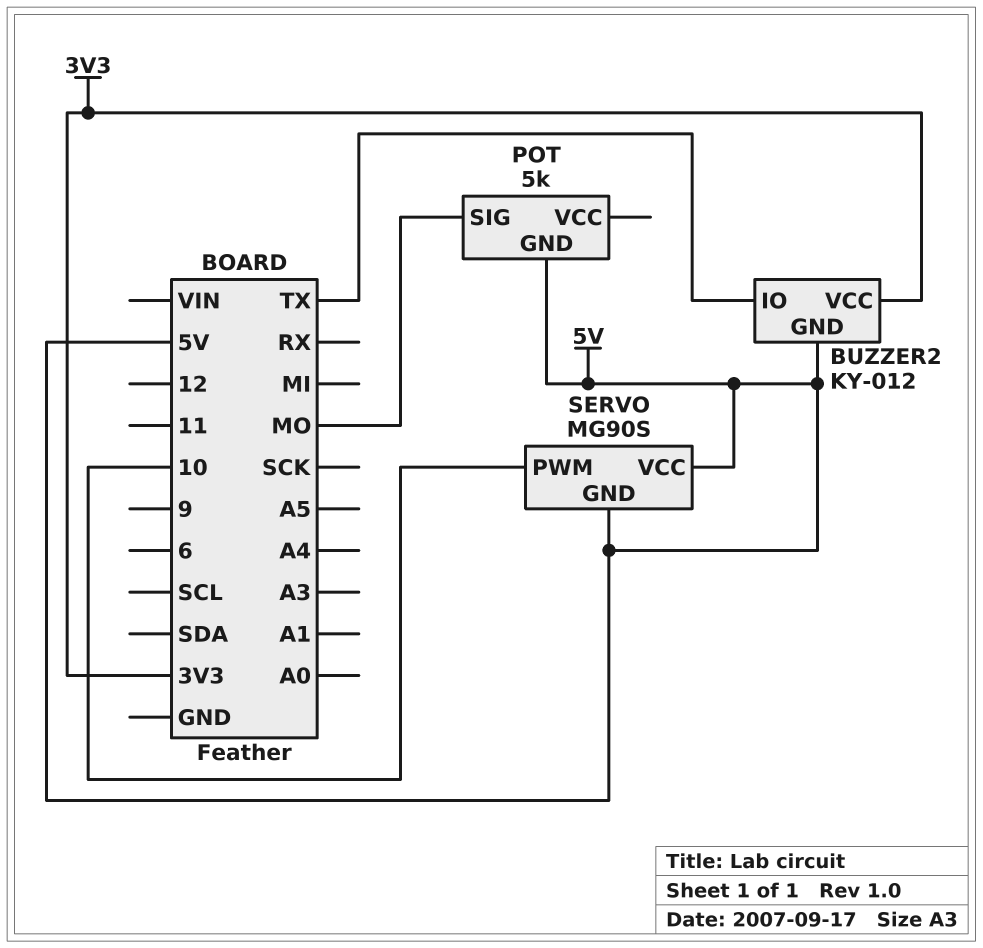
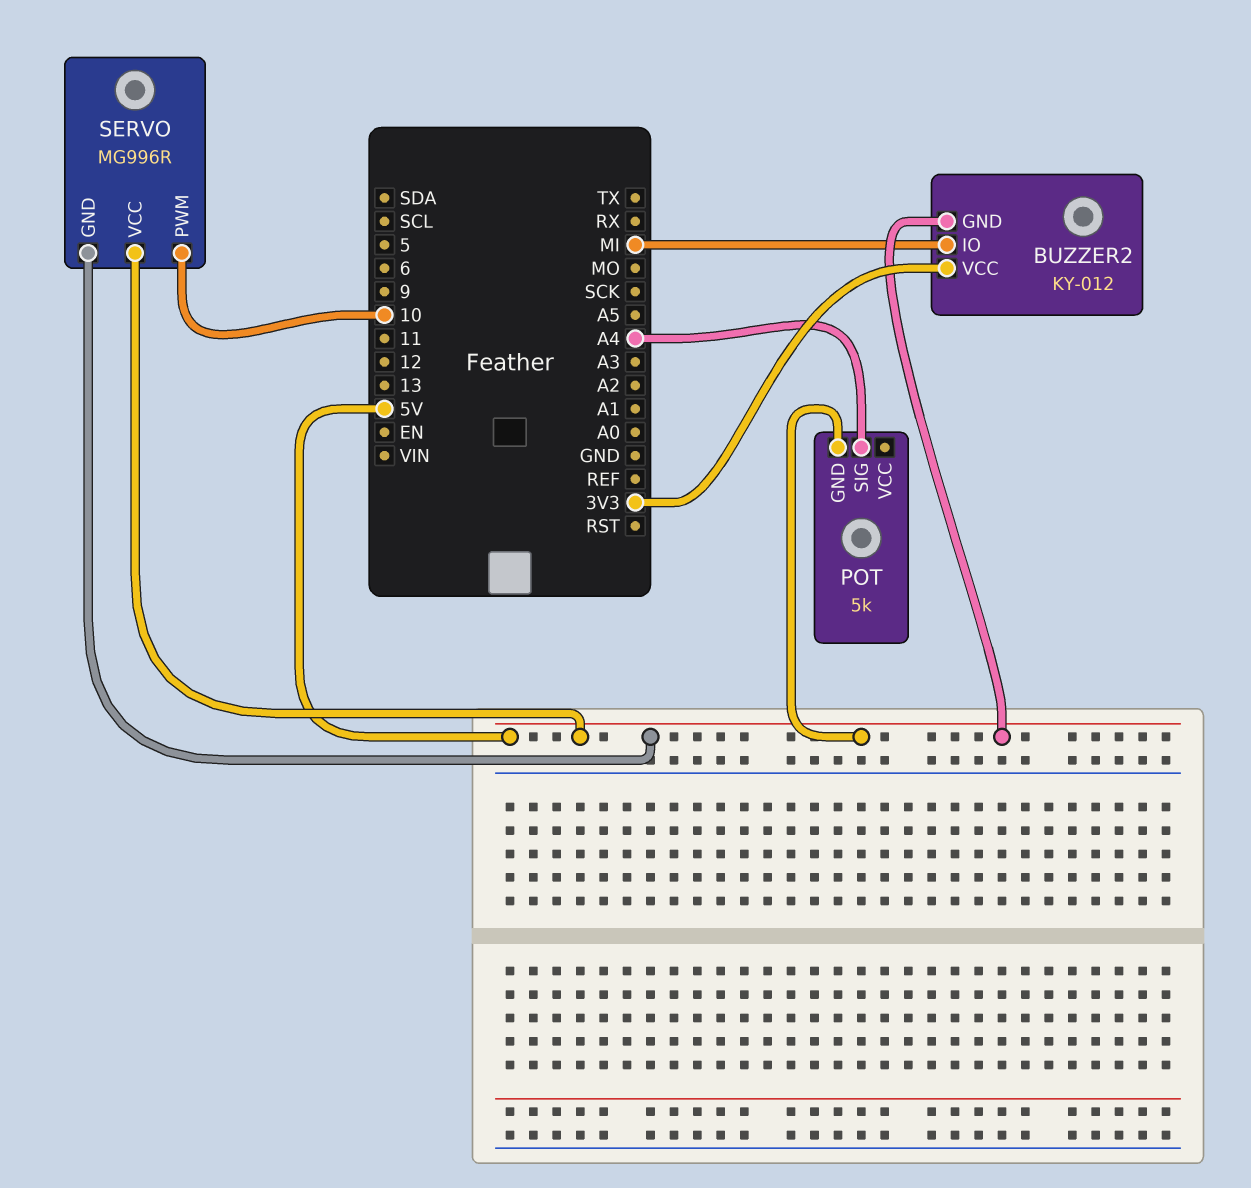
BUZZER2 pin IO: TX -> MI
POT pin SIG: MO -> A4
SERVO: MG90S -> MG996R

